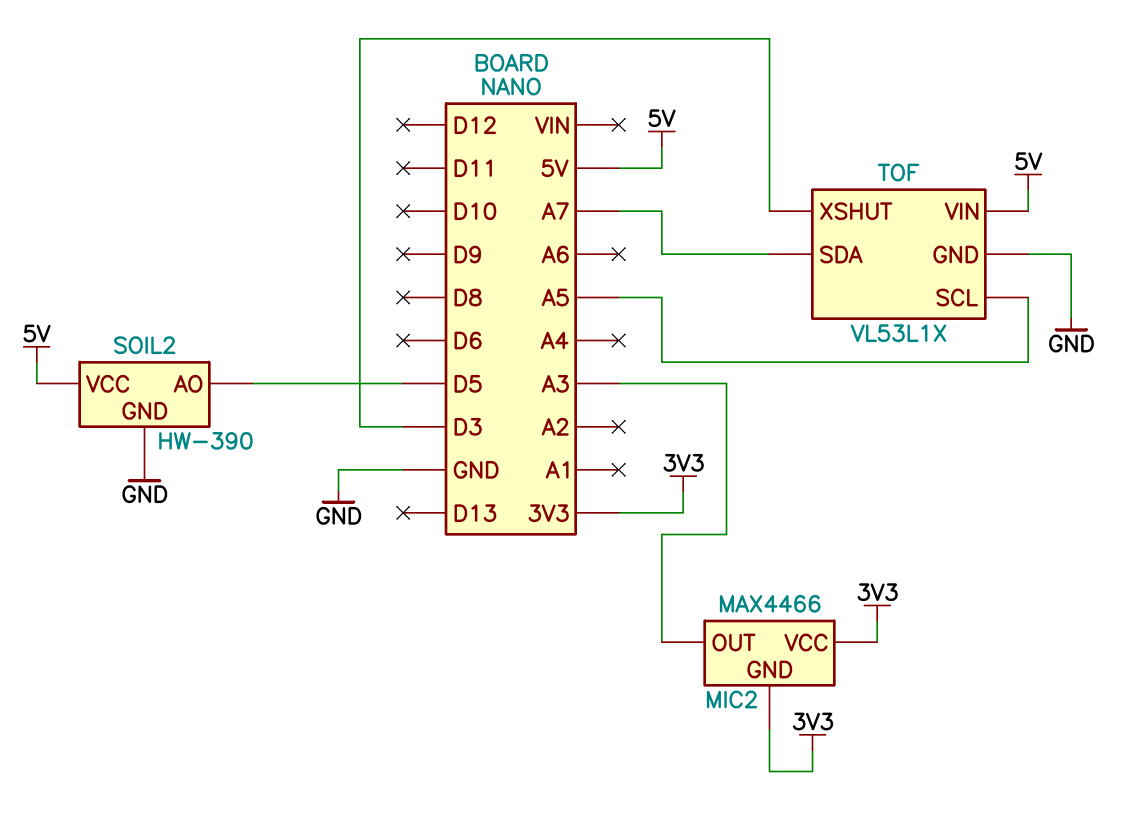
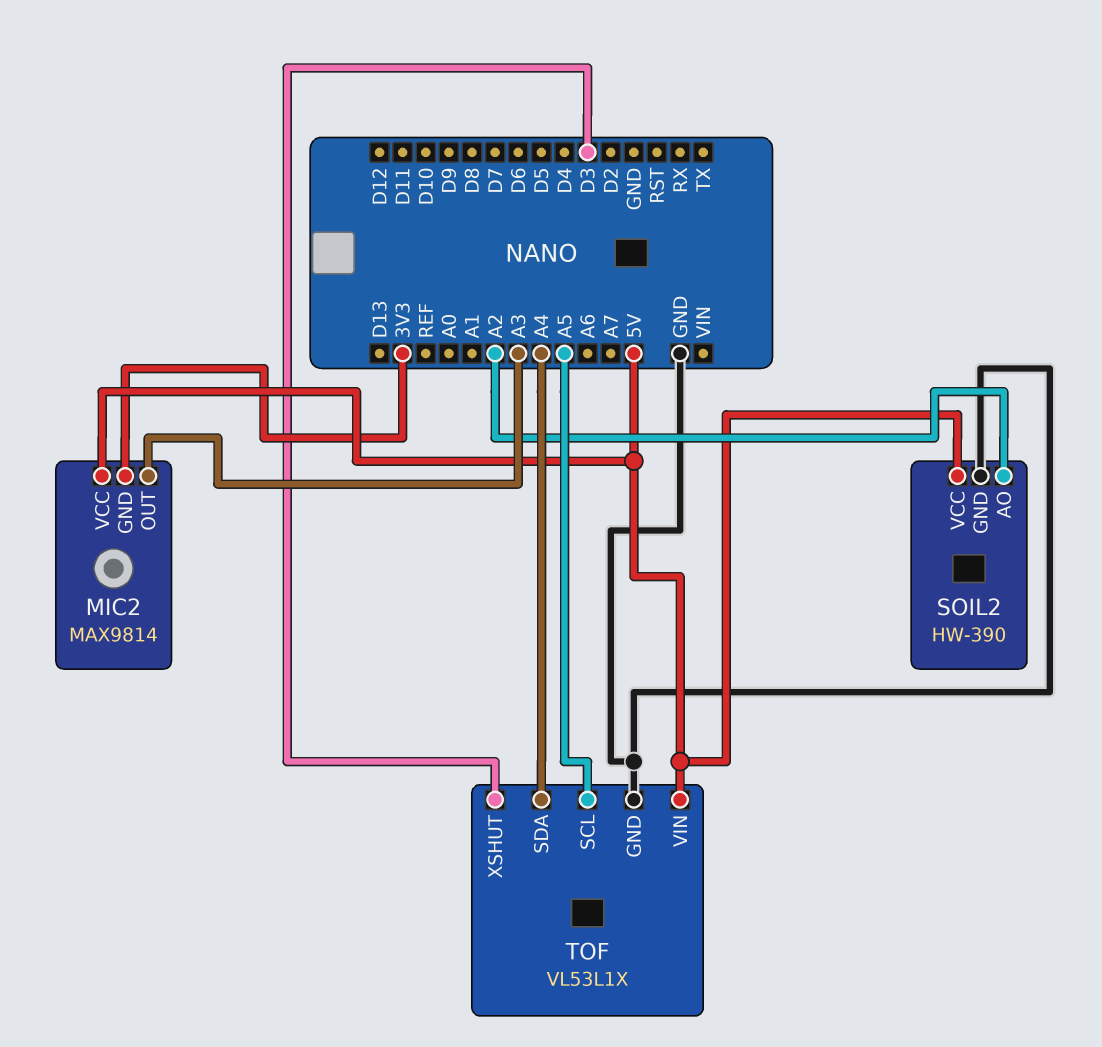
MIC2: MAX4466 -> MAX9814
MIC2 pin VCC: 3V3 -> 5V
SOIL2 pin AO: D5 -> A2
TOF pin SDA: A7 -> A4

